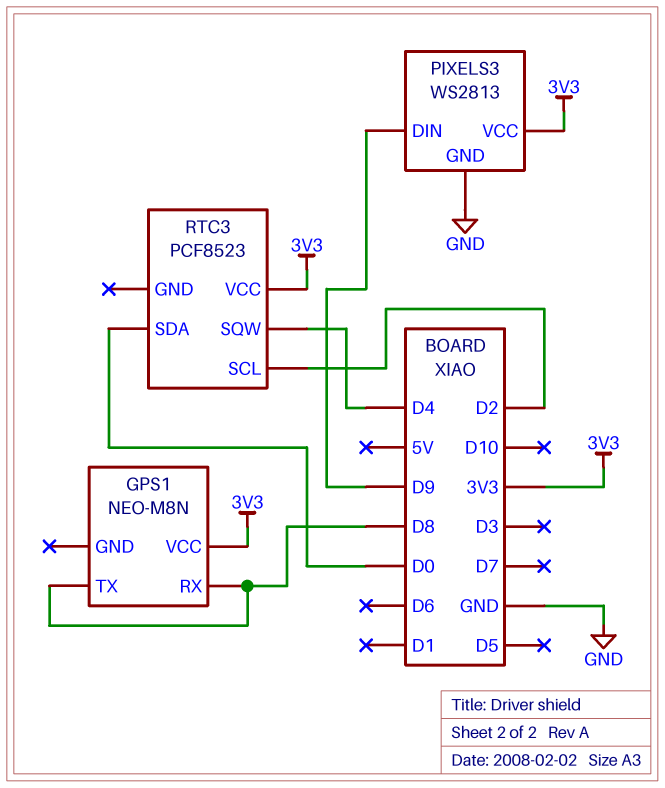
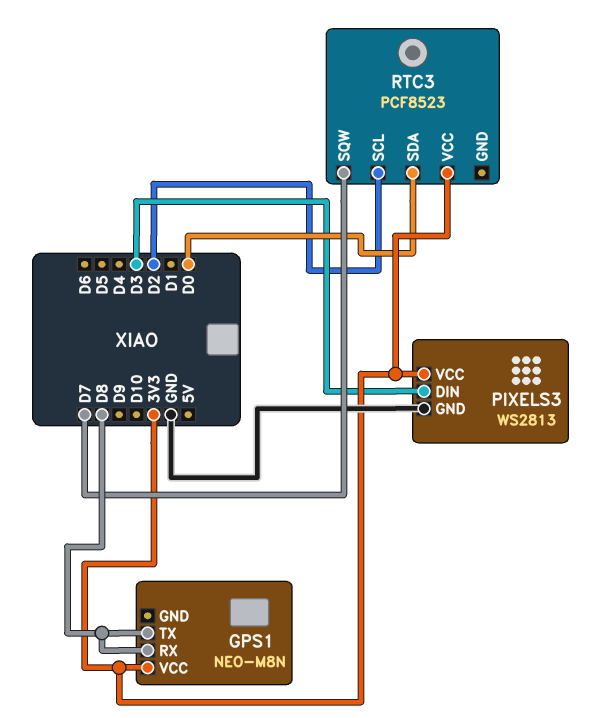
PIXELS3 pin DIN: D9 -> D3
RTC3 pin SQW: D4 -> D7

